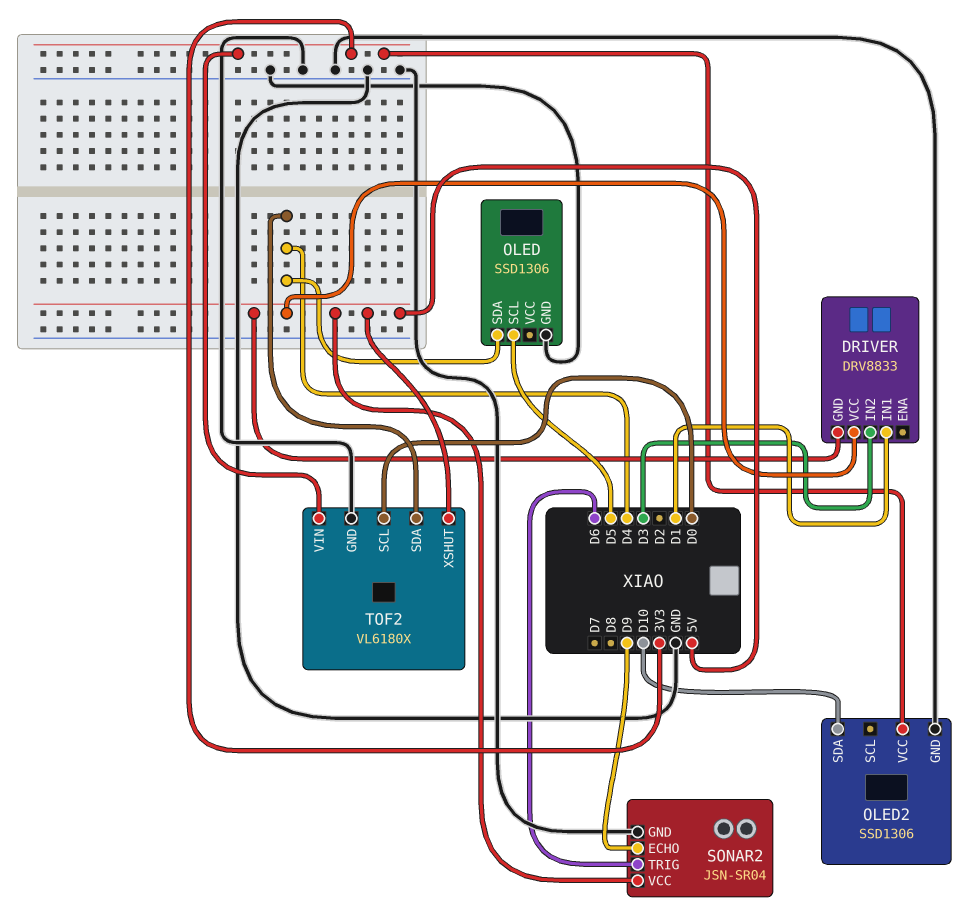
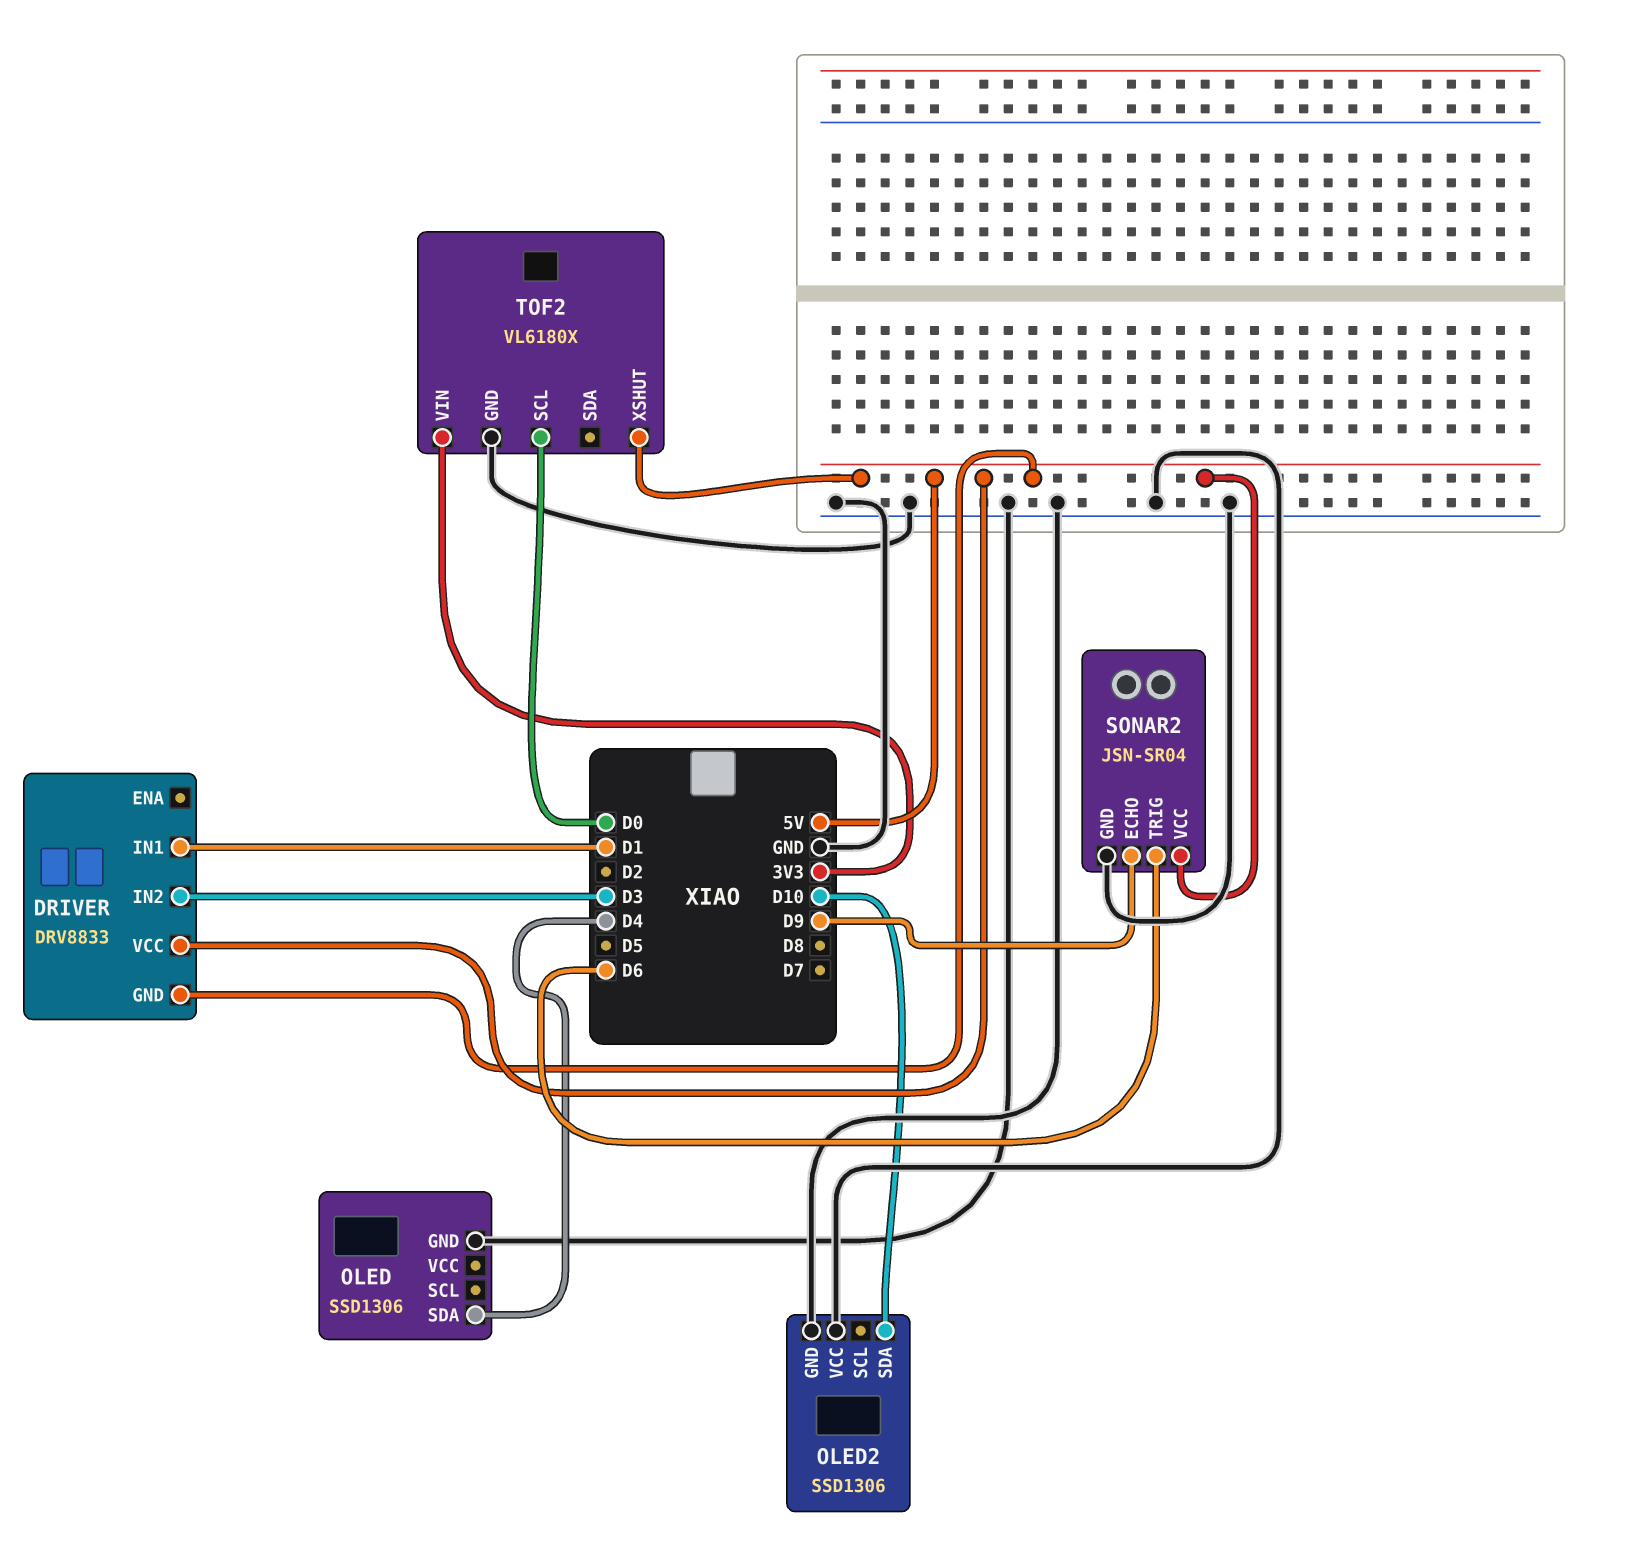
OLED pin SCL: D5 -> none
OLED2 pin VCC: 3V3 -> GND
TOF2 pin SDA: D4 -> none

